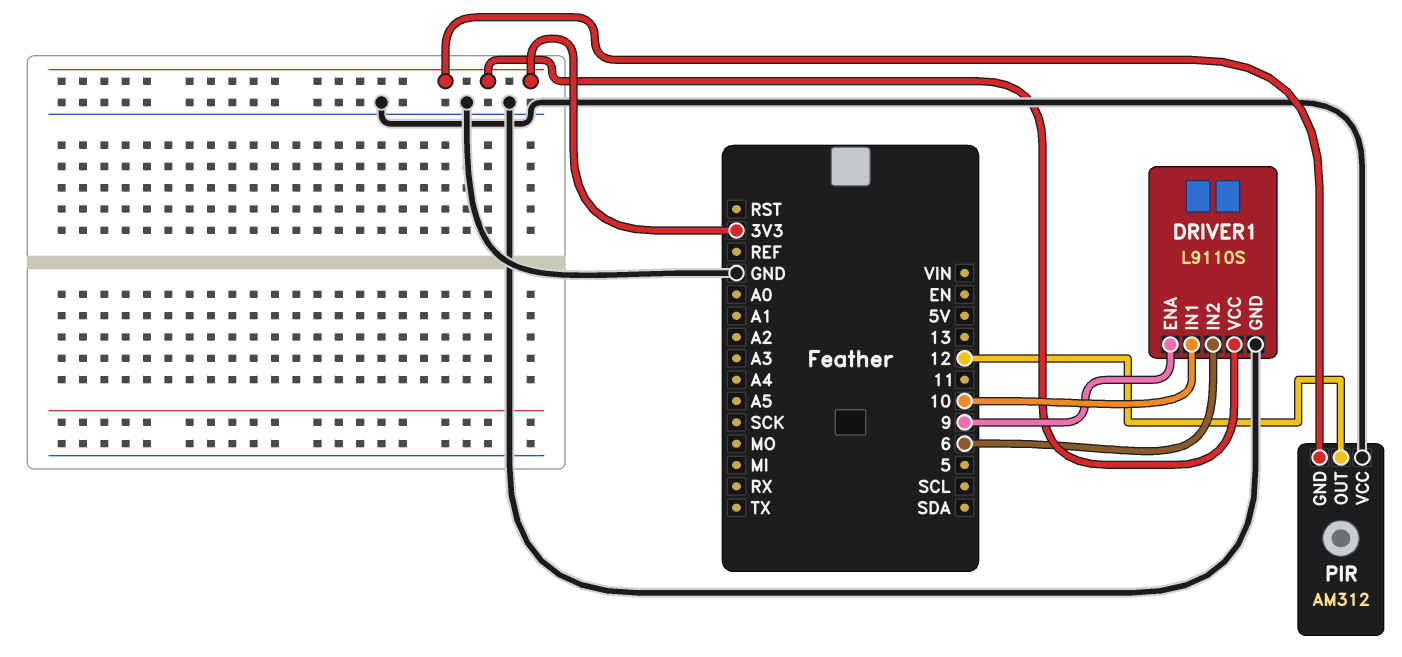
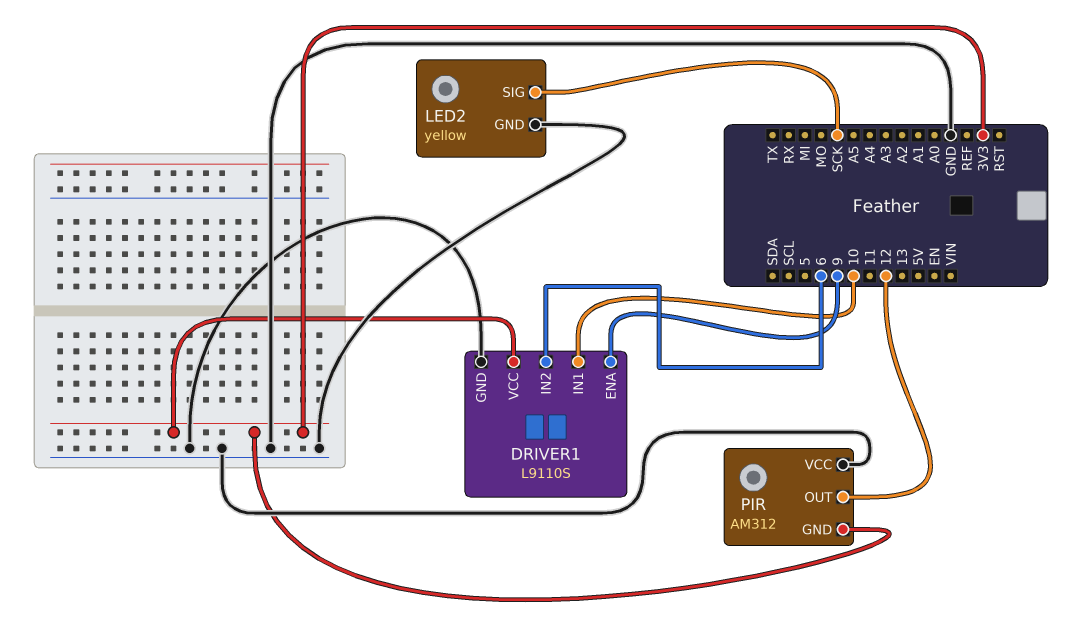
LED2: none -> yellow
LED2 pin GND: none -> GND
LED2 pin SIG: none -> SCK

